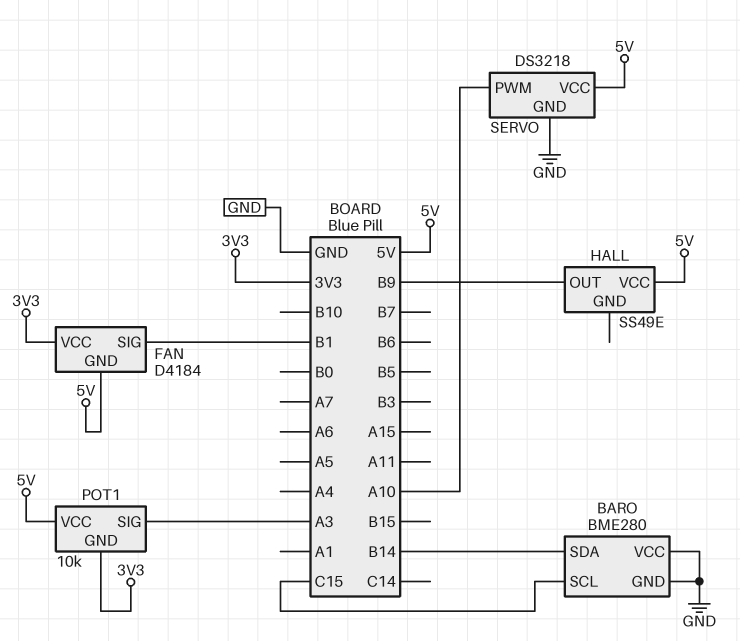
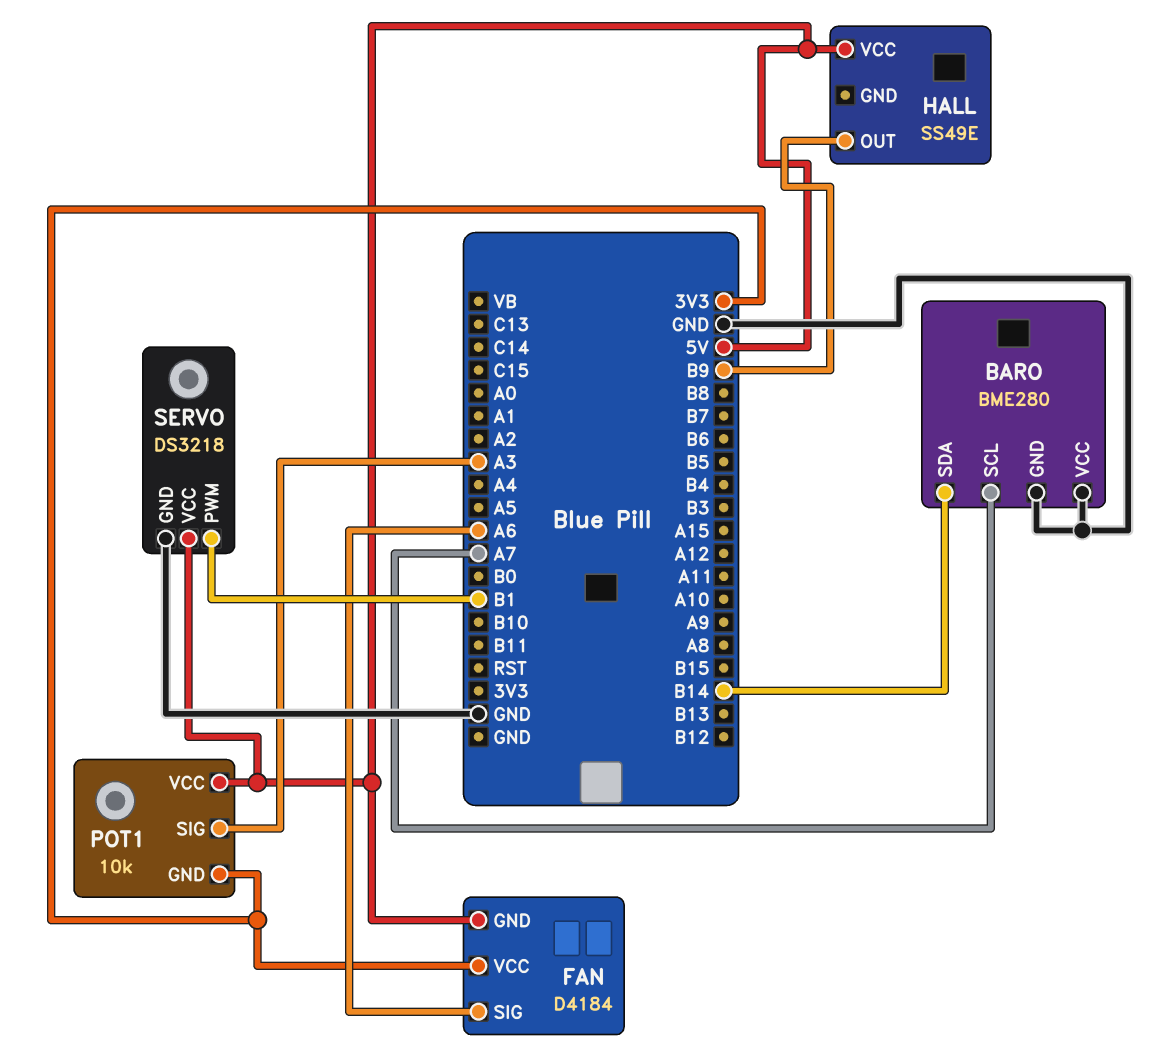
BARO pin SCL: C15 -> A7
FAN pin SIG: B1 -> A6
SERVO pin PWM: A10 -> B1

